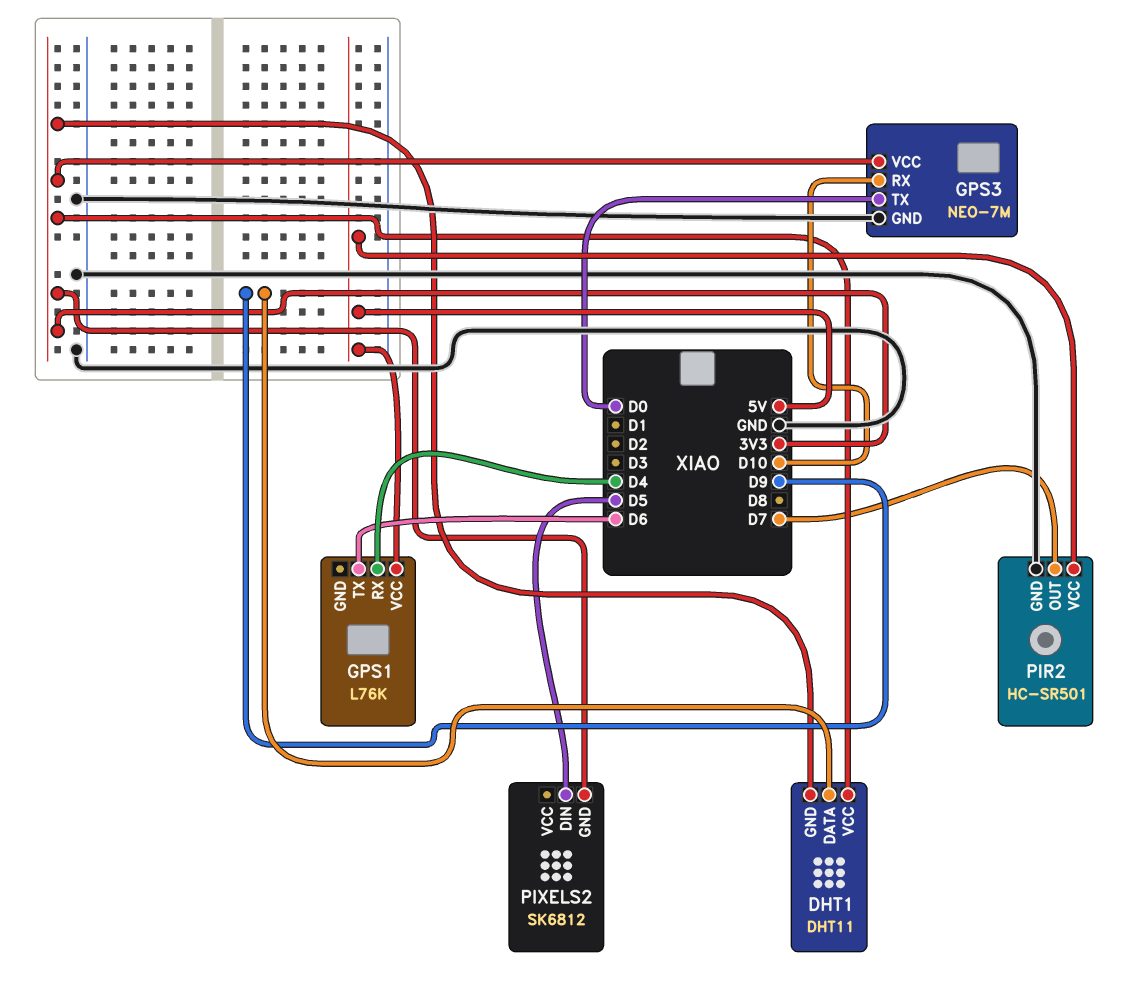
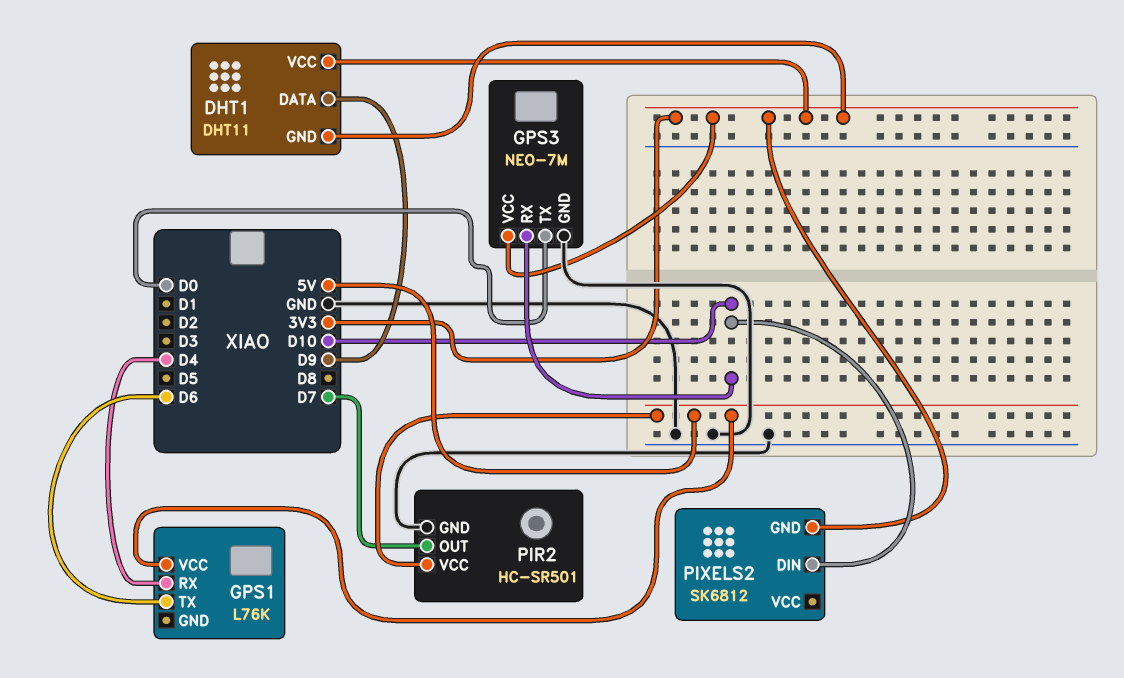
PIXELS2 pin DIN: D5 -> D10

